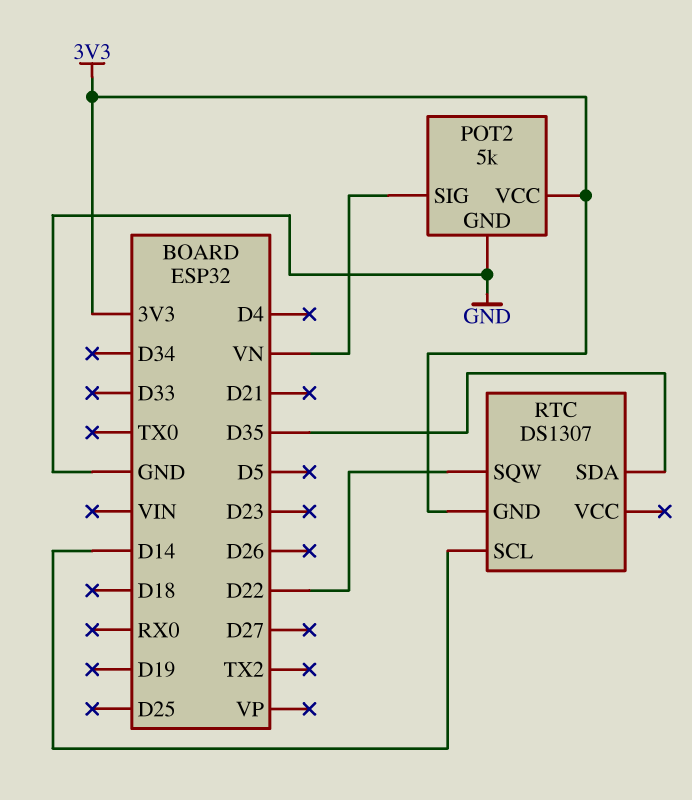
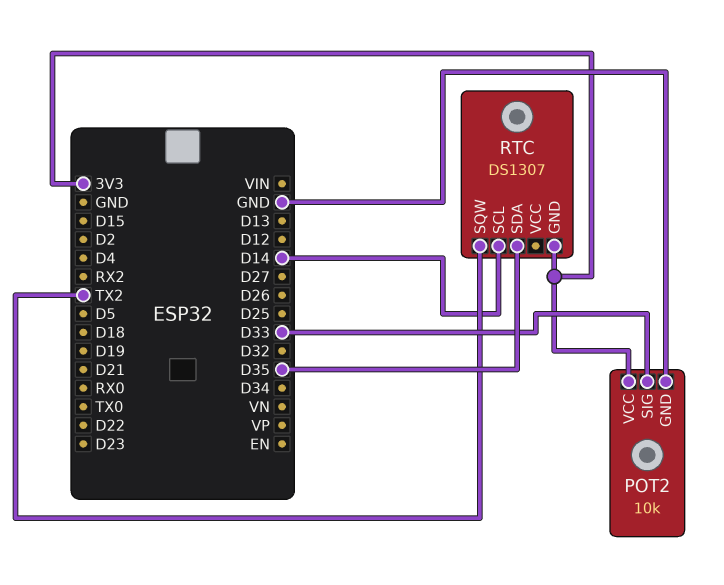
POT2: 5k -> 10k
POT2 pin SIG: VN -> D33
RTC pin SQW: D22 -> TX2

